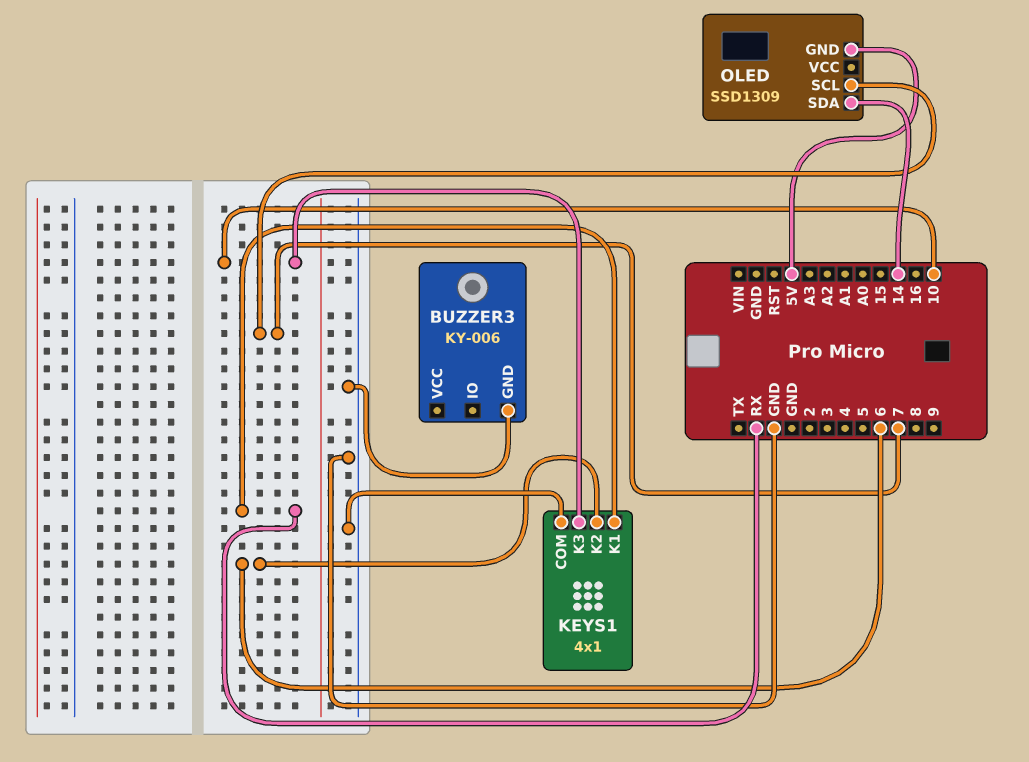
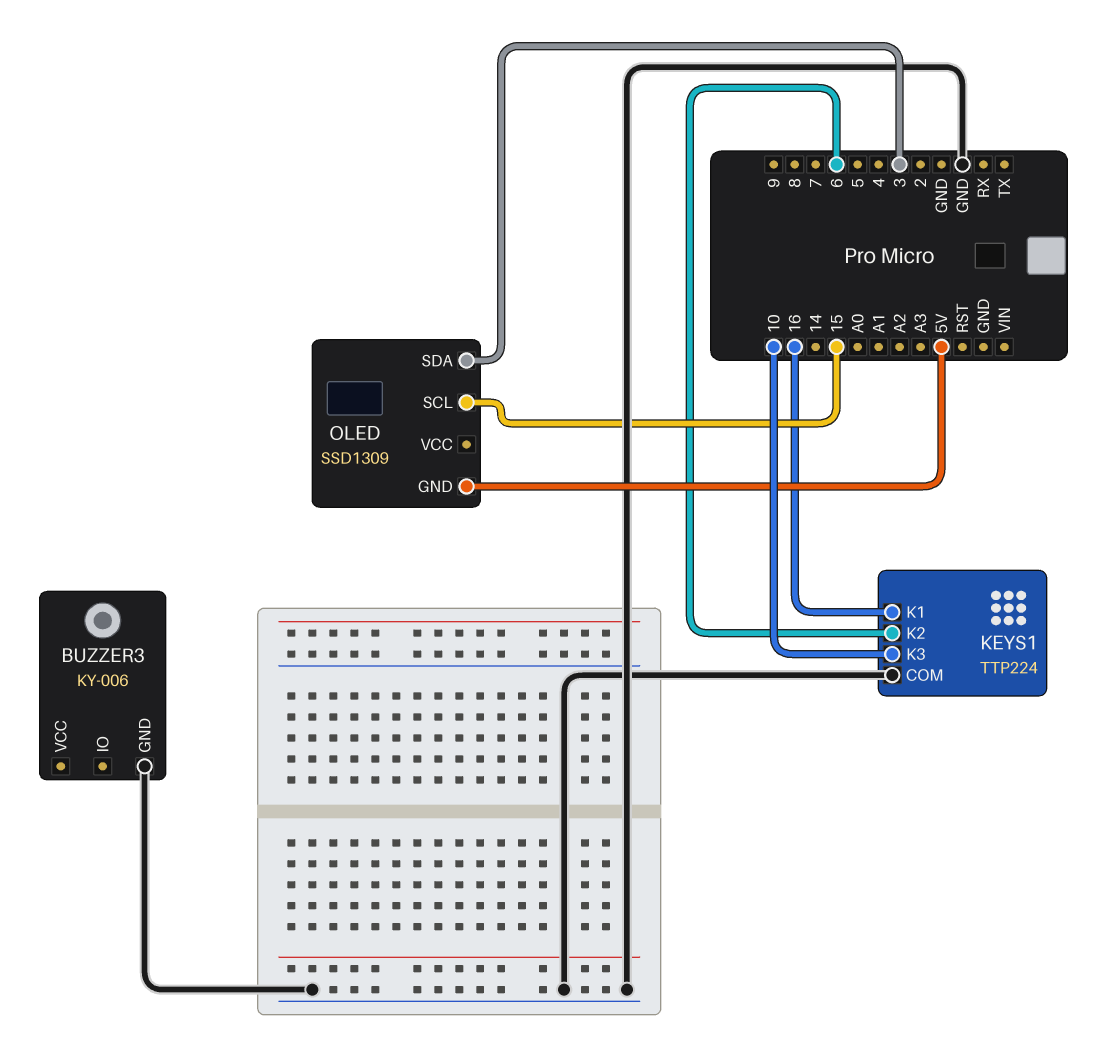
KEYS1: 4x1 -> TTP224
KEYS1 pin K1: RX -> 16
OLED pin SCL: 7 -> 15
OLED pin SDA: 14 -> 3

